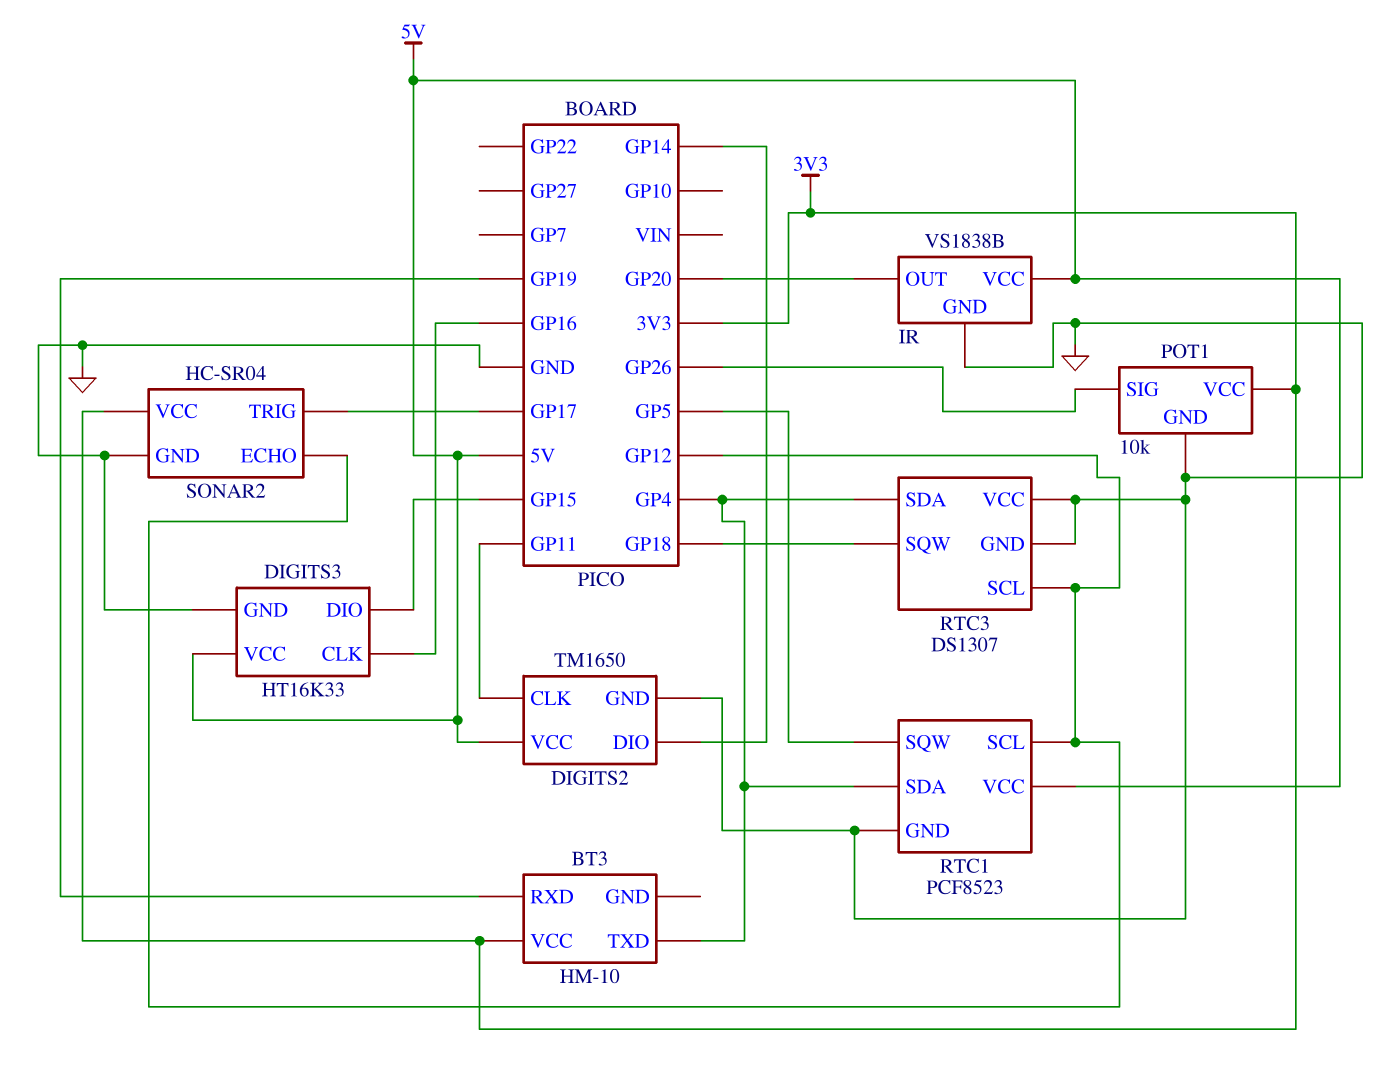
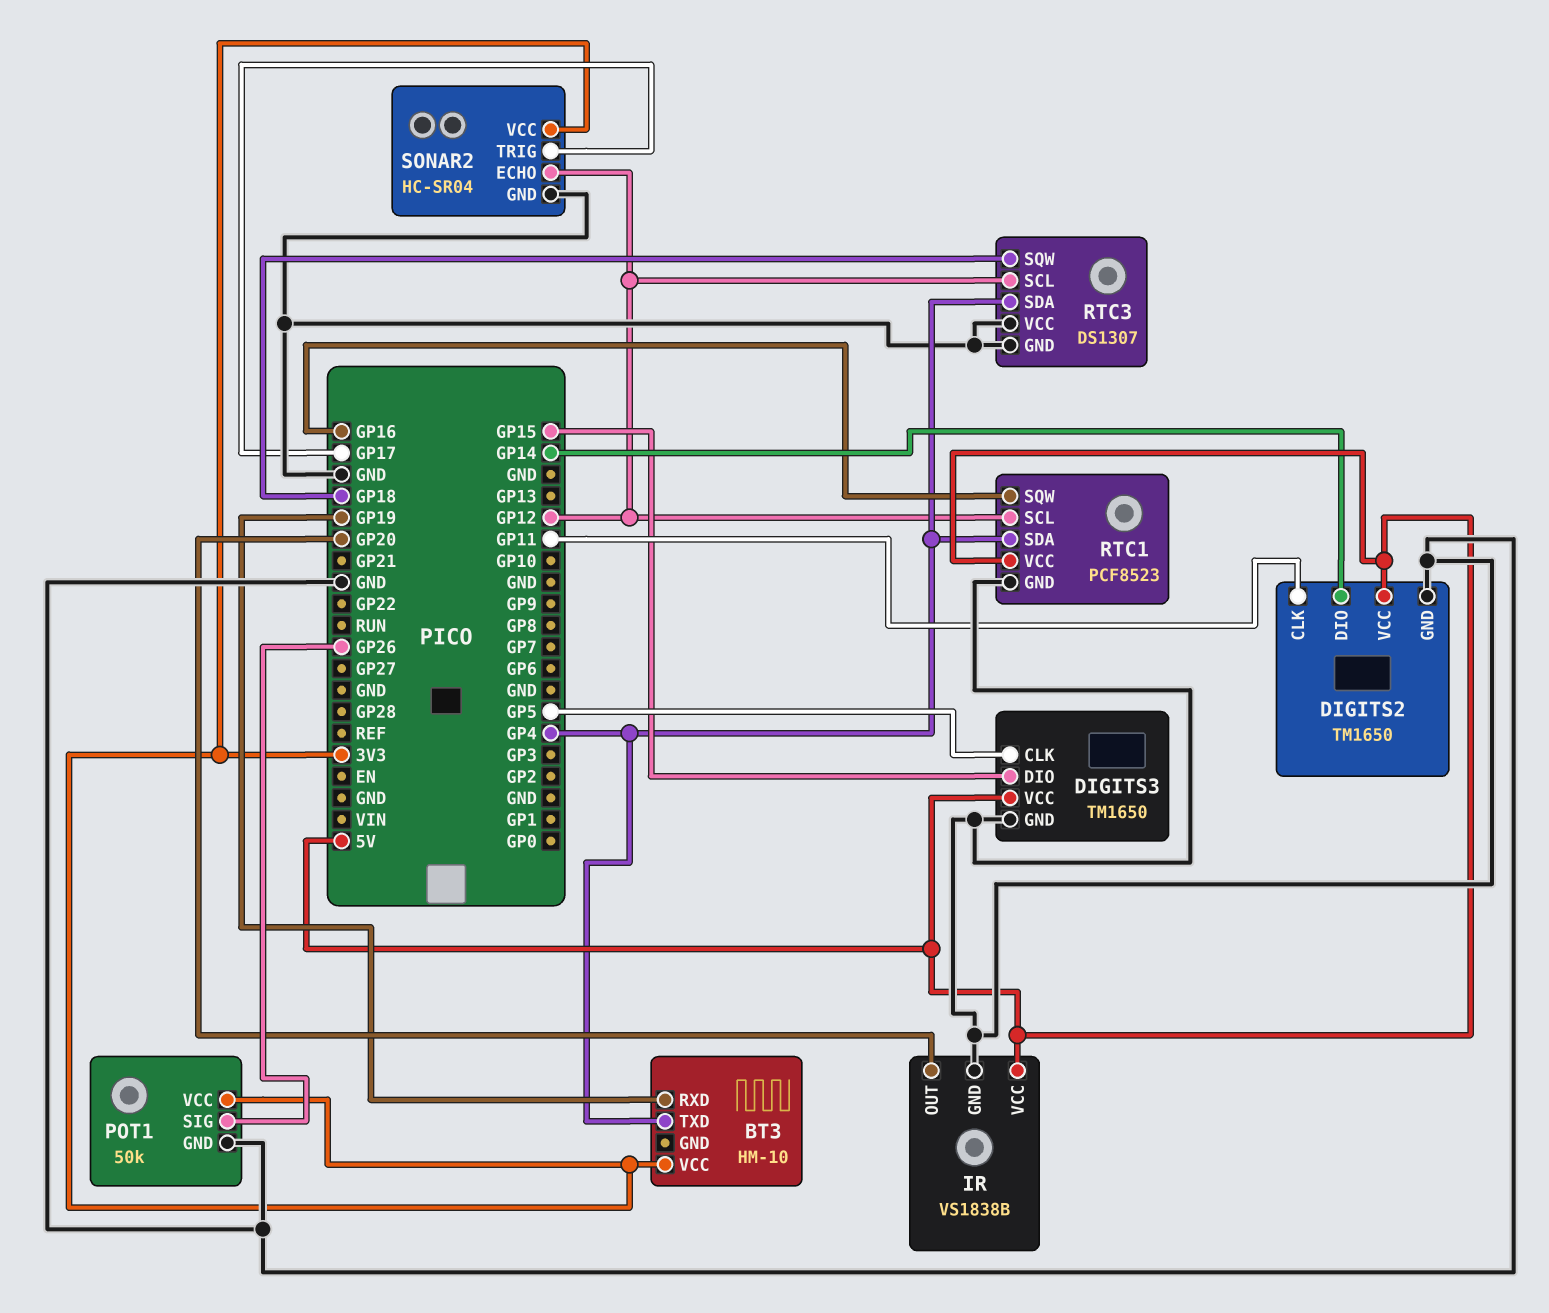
DIGITS3: HT16K33 -> TM1650
DIGITS3 pin CLK: GP16 -> GP5
POT1: 10k -> 50k
RTC1 pin SQW: GP5 -> GP16

